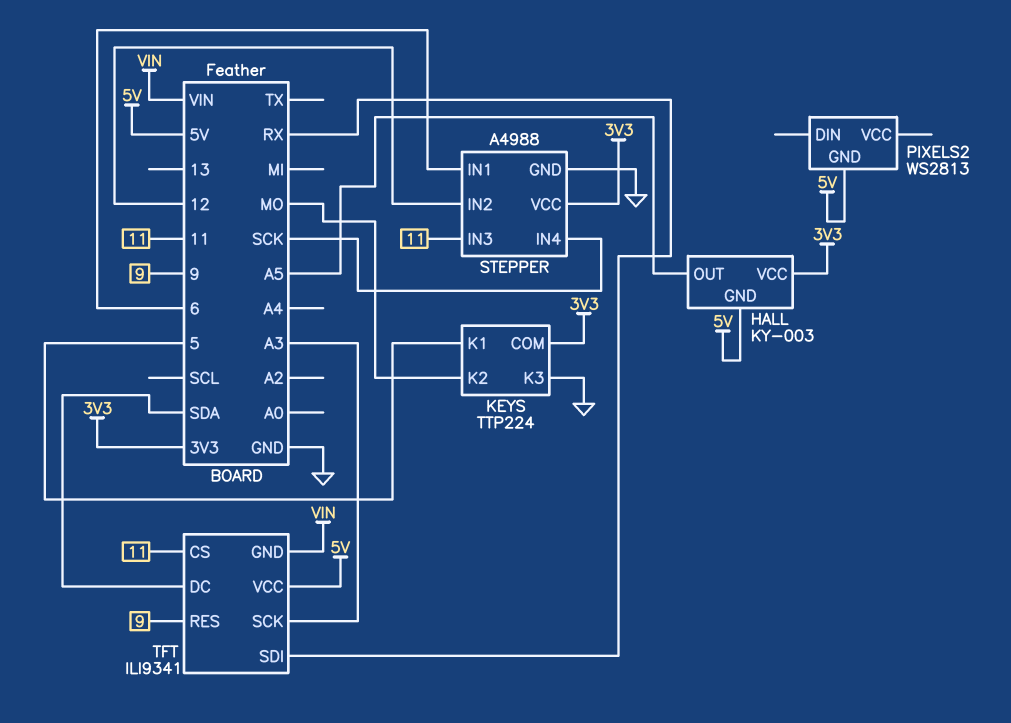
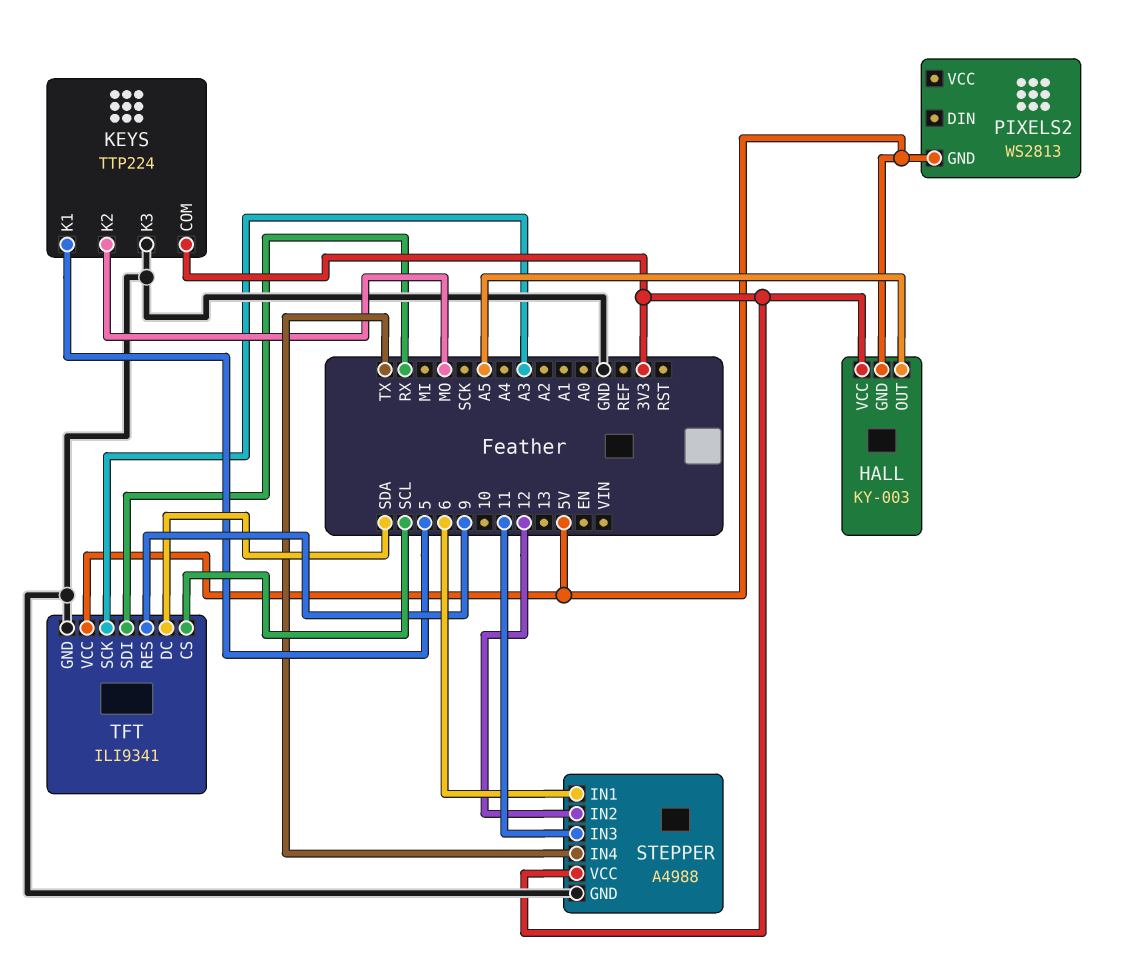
STEPPER pin IN4: SCK -> TX
TFT pin CS: 11 -> SCL
TFT pin GND: VIN -> GND

